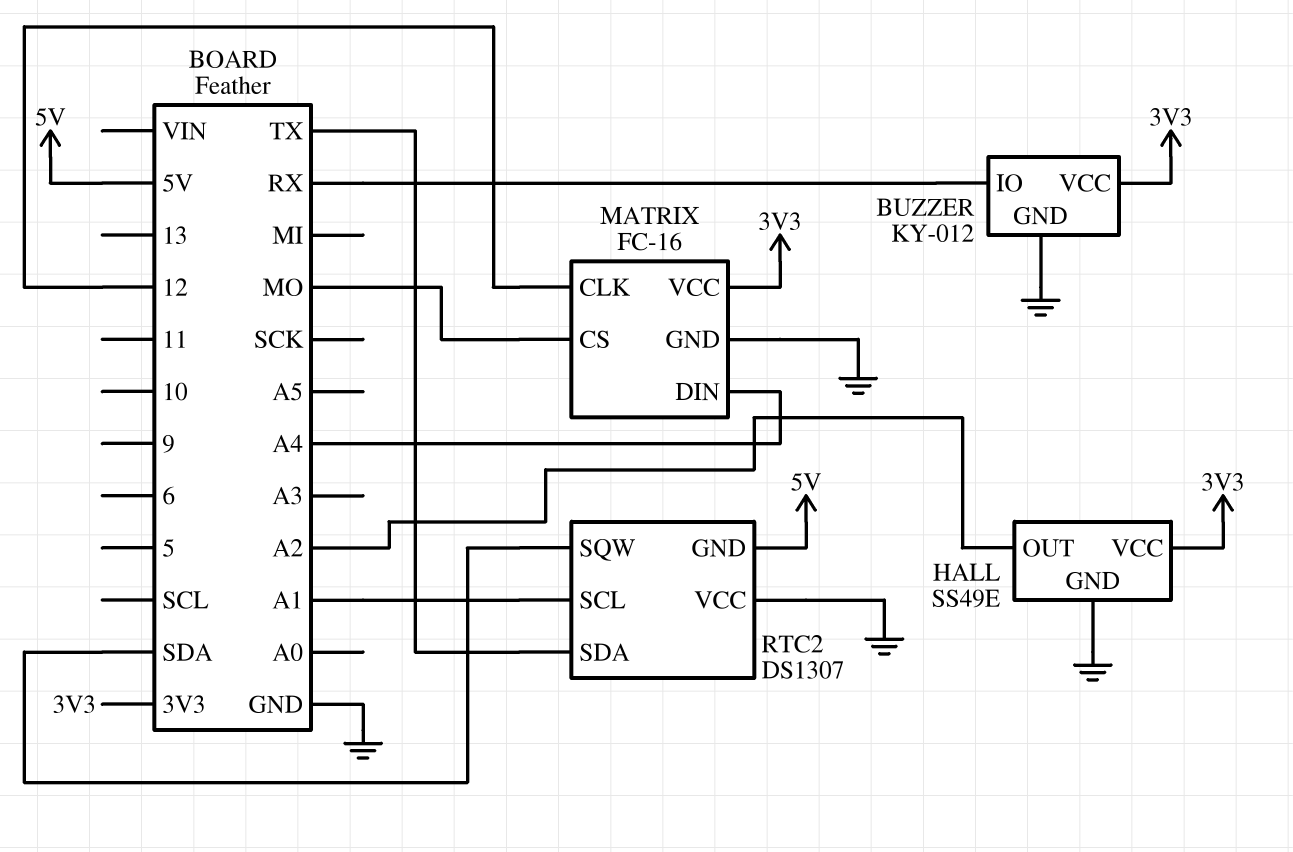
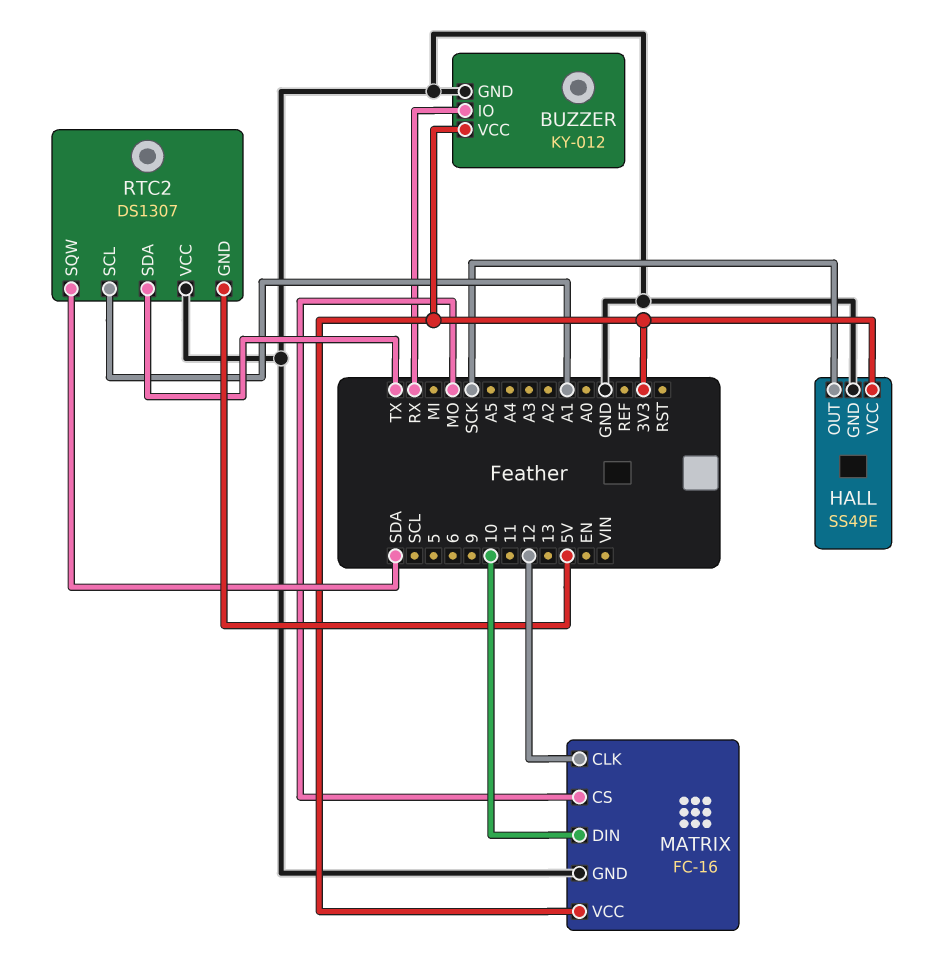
HALL pin OUT: A2 -> SCK
MATRIX pin DIN: A4 -> 10

